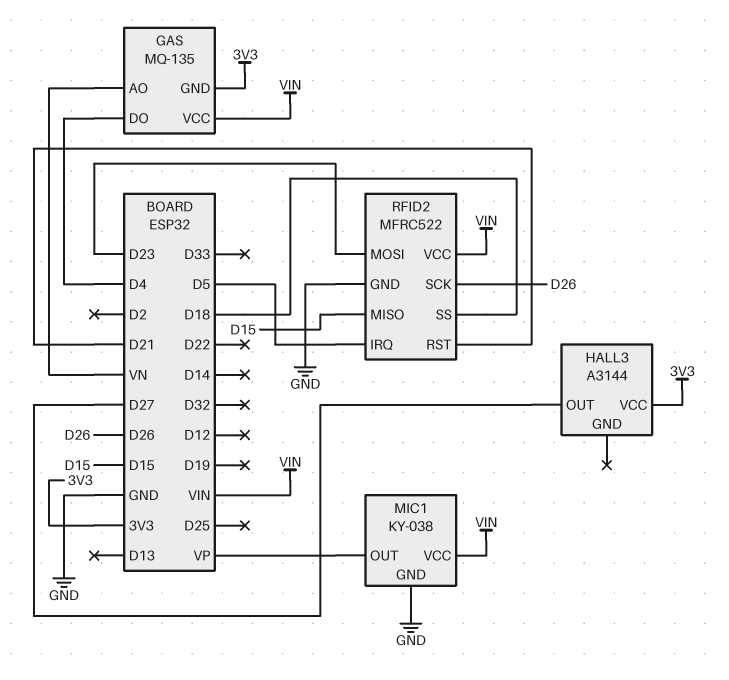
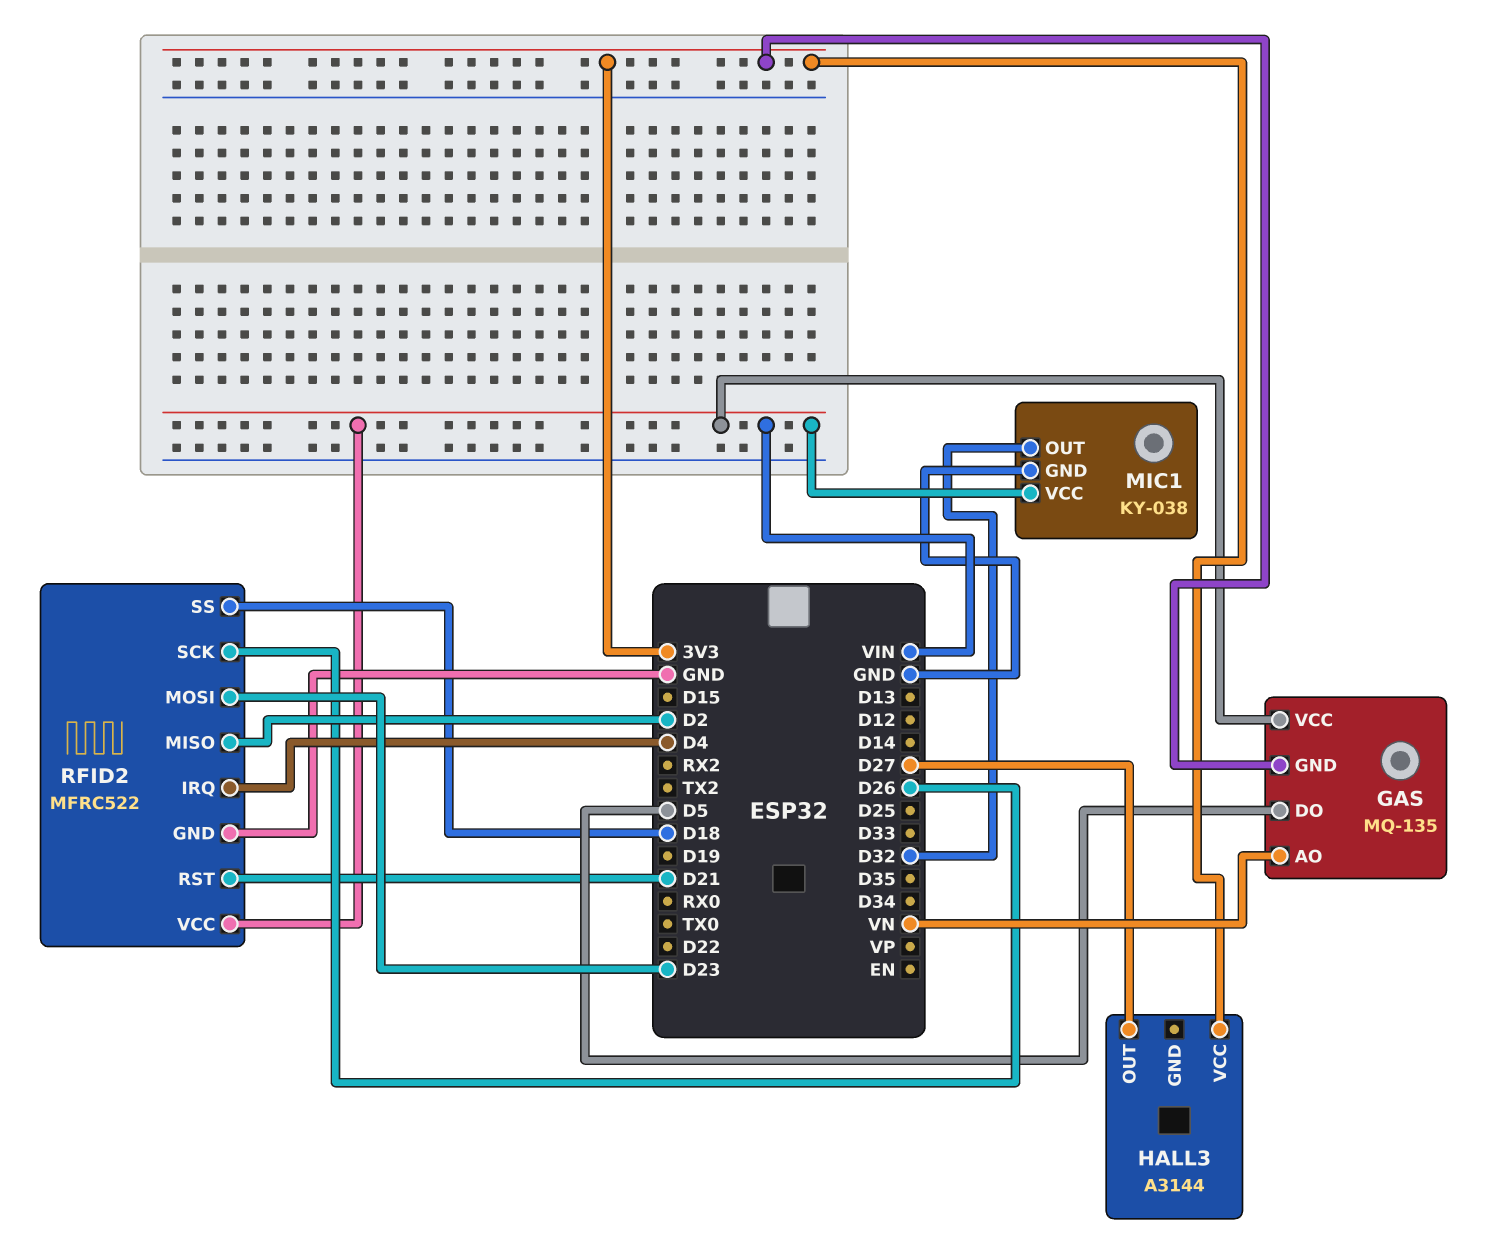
GAS pin DO: D4 -> D5
MIC1 pin OUT: VP -> D32
RFID2 pin IRQ: D5 -> D4
RFID2 pin MISO: D15 -> D2

